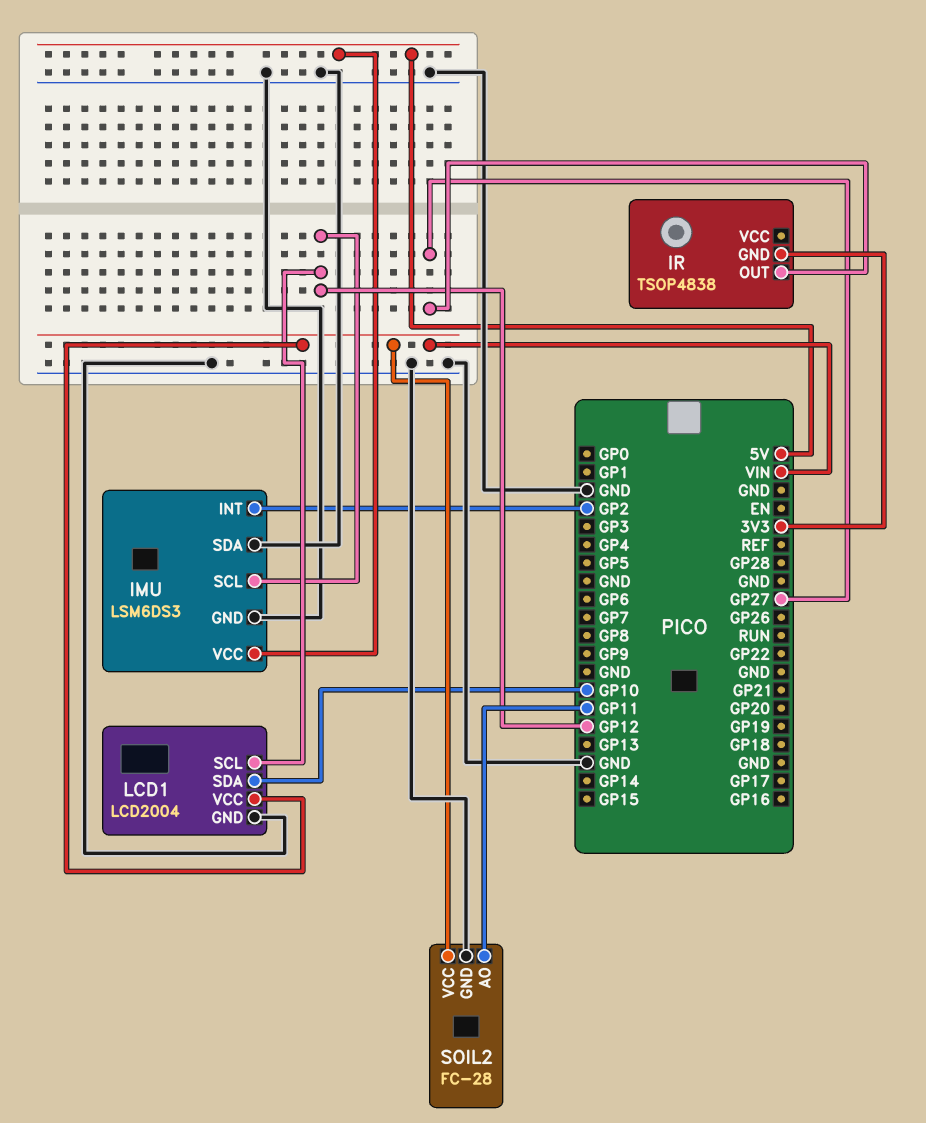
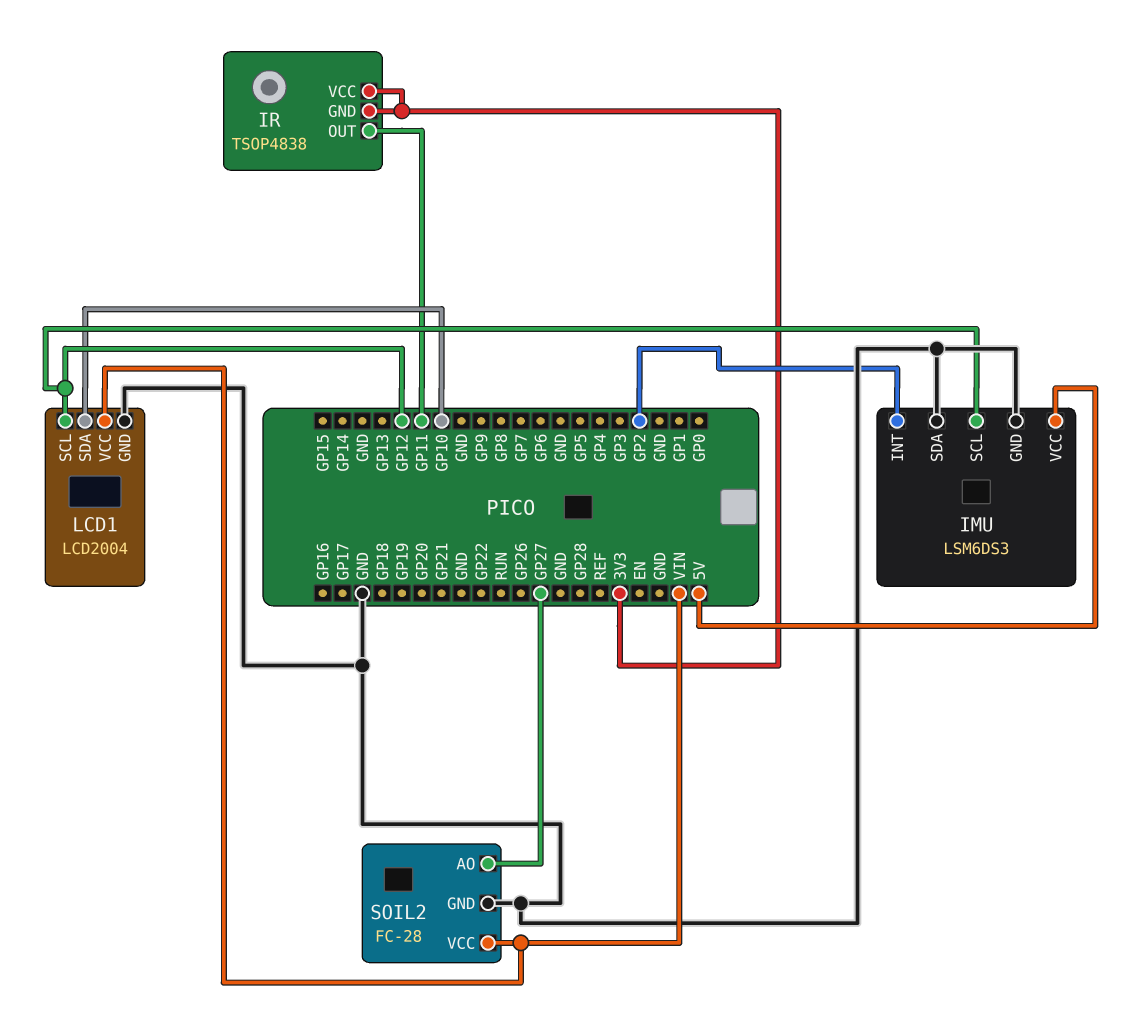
IR pin OUT: GP27 -> GP11
IR pin VCC: none -> 3V3
SOIL2 pin AO: GP11 -> GP27

